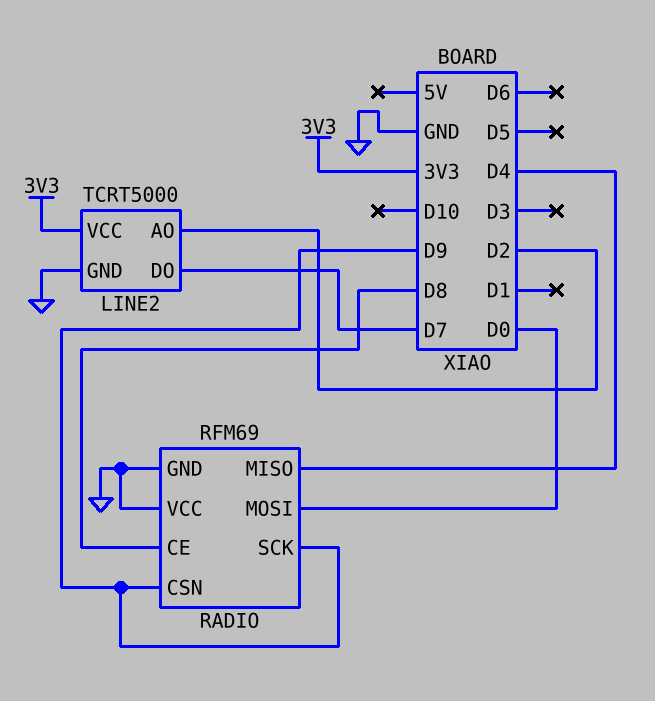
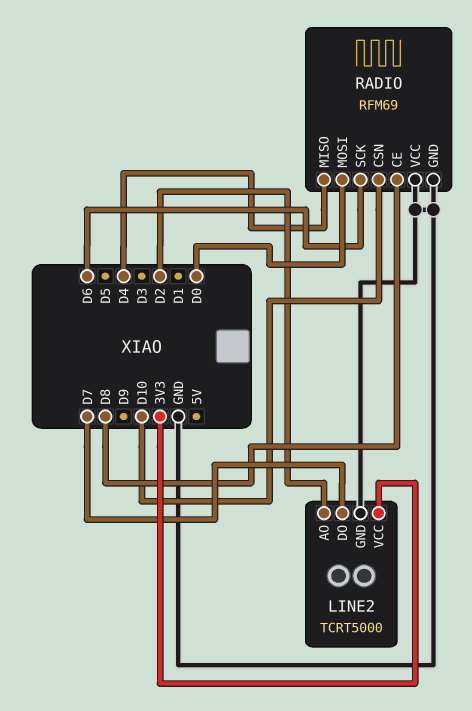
RADIO pin CSN: D9 -> D10
RADIO pin SCK: D9 -> D6

